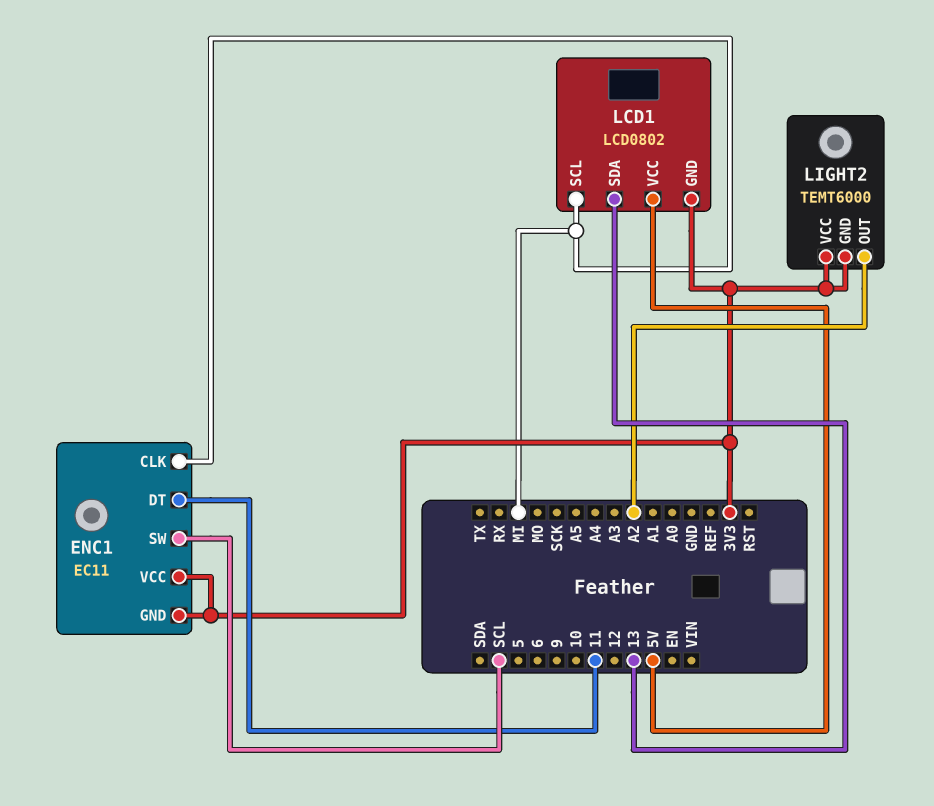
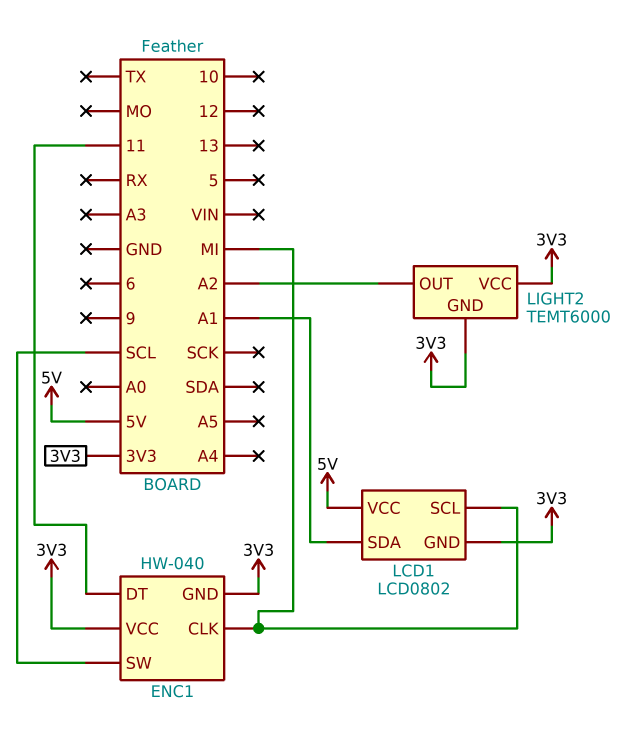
ENC1: EC11 -> HW-040
LCD1 pin SDA: 13 -> A1

